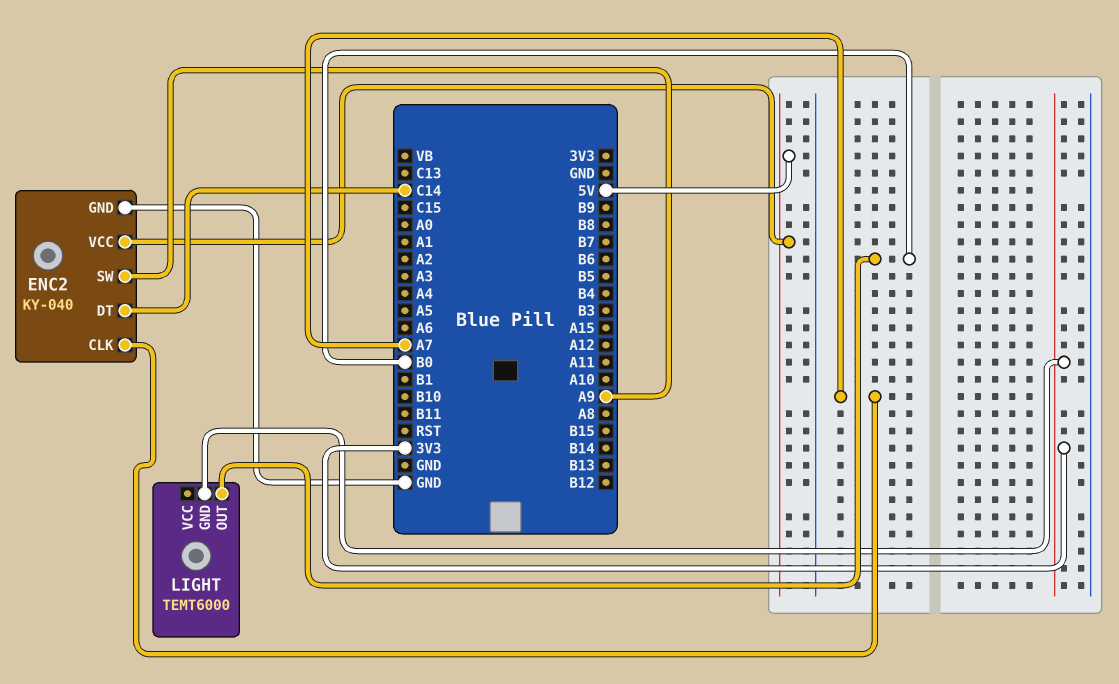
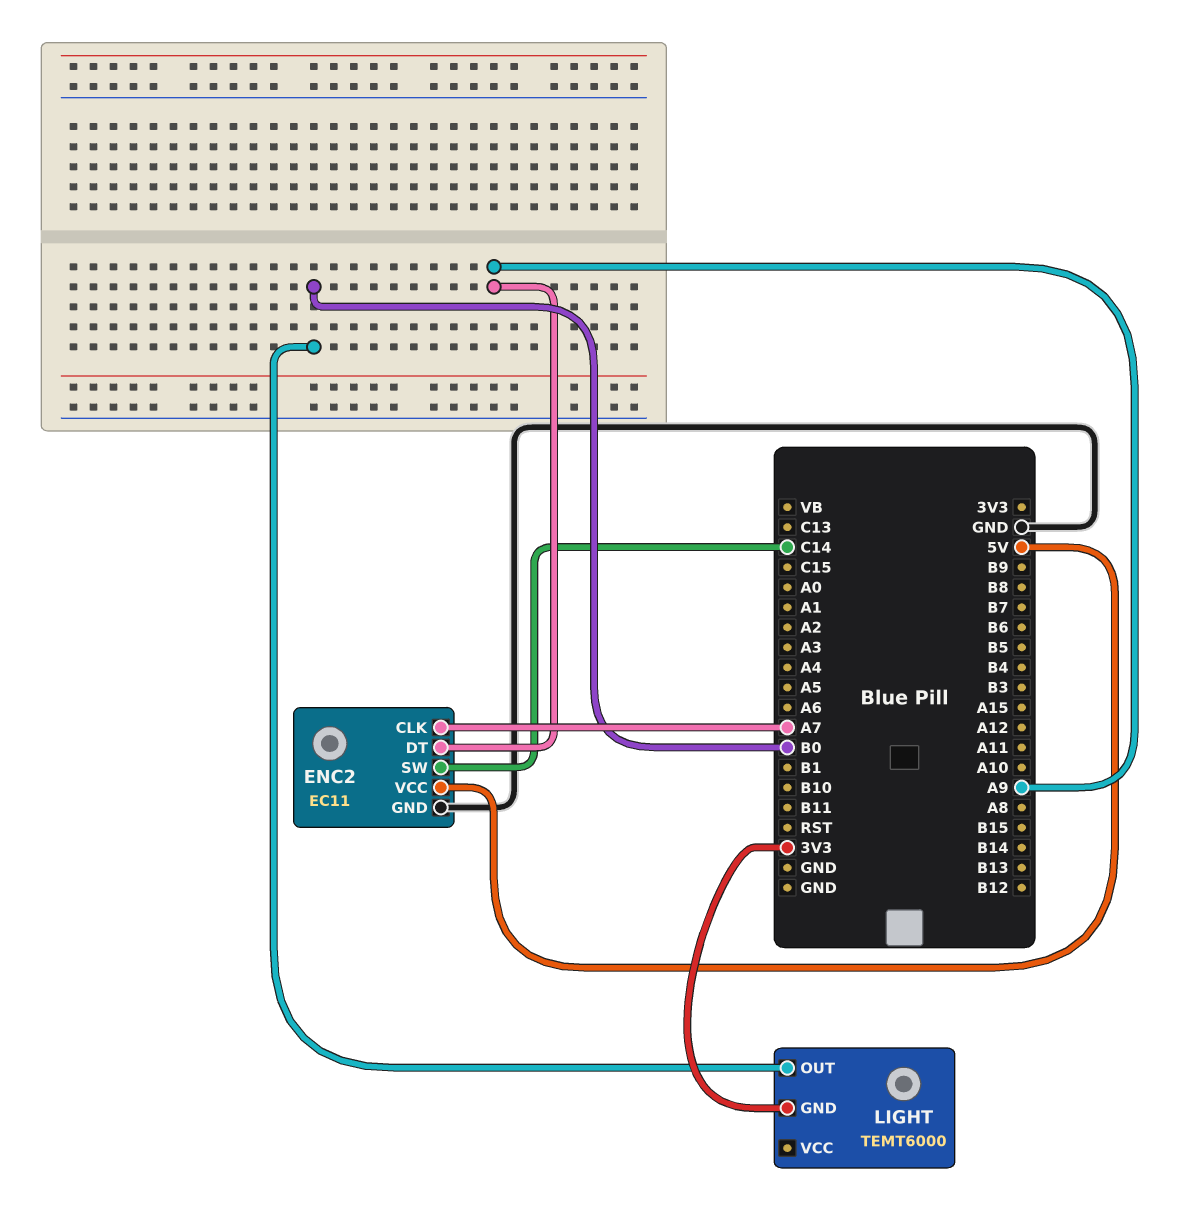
ENC2: KY-040 -> EC11
ENC2 pin DT: C14 -> A9
ENC2 pin SW: A9 -> C14

